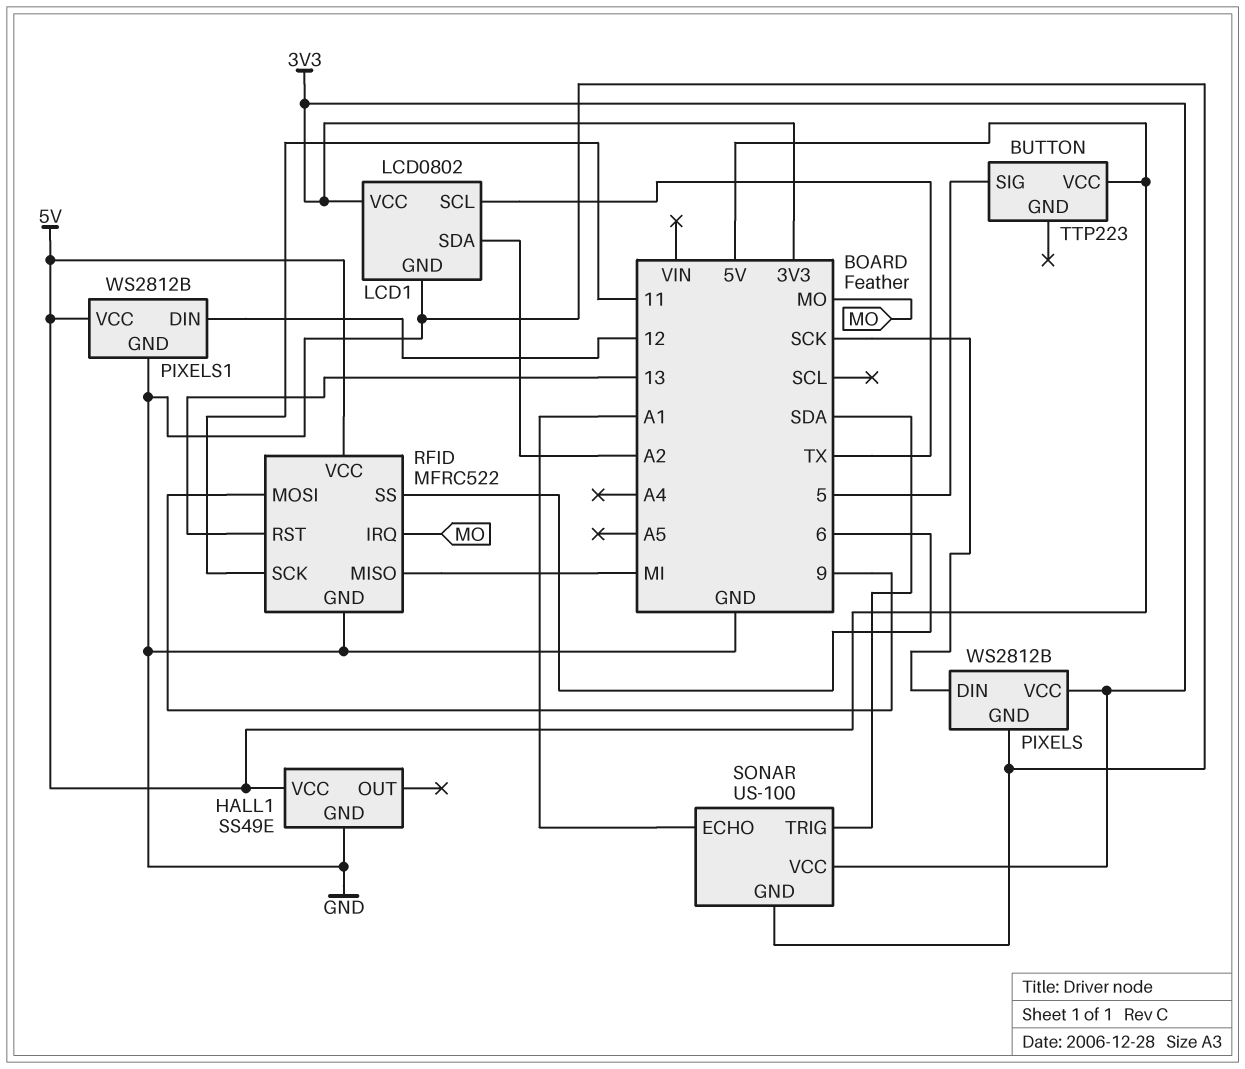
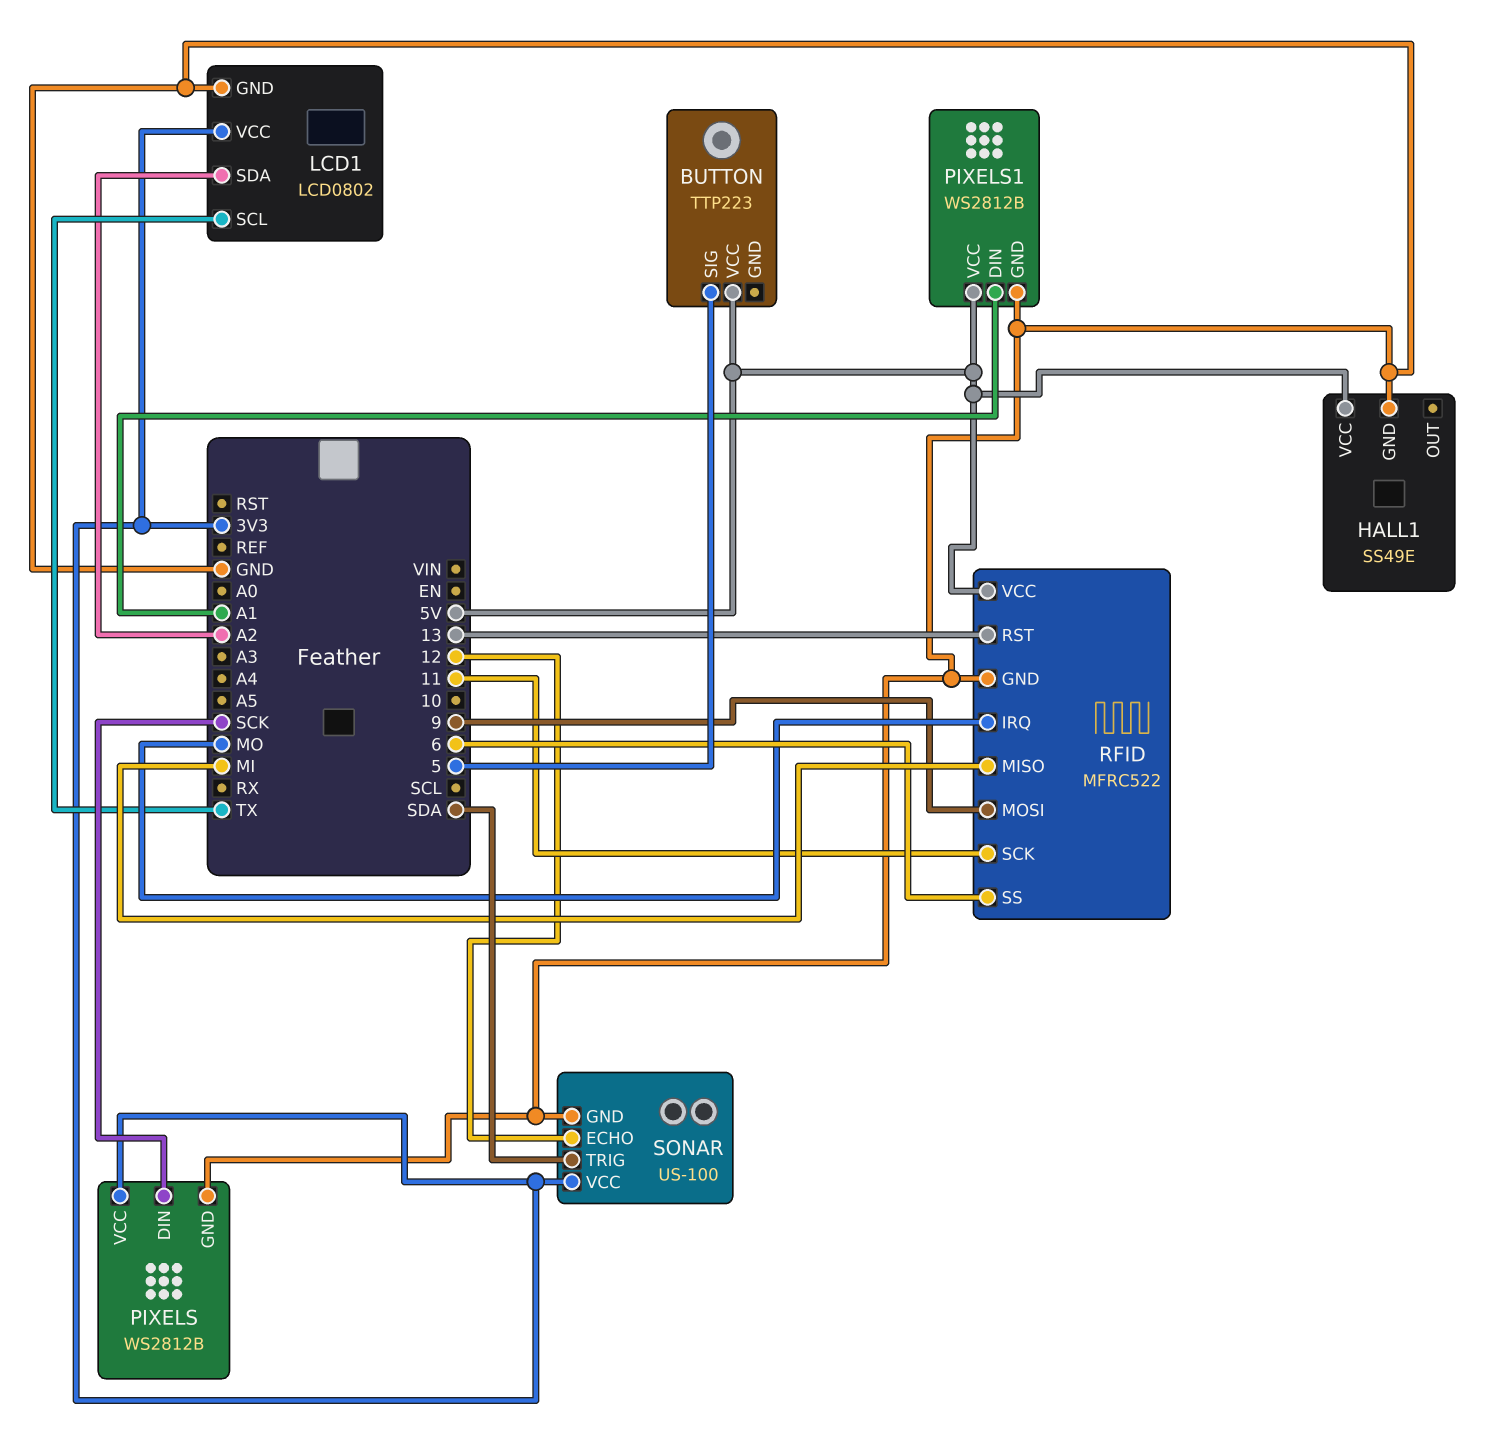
PIXELS1 pin DIN: 12 -> A1
SONAR pin ECHO: A1 -> 12

